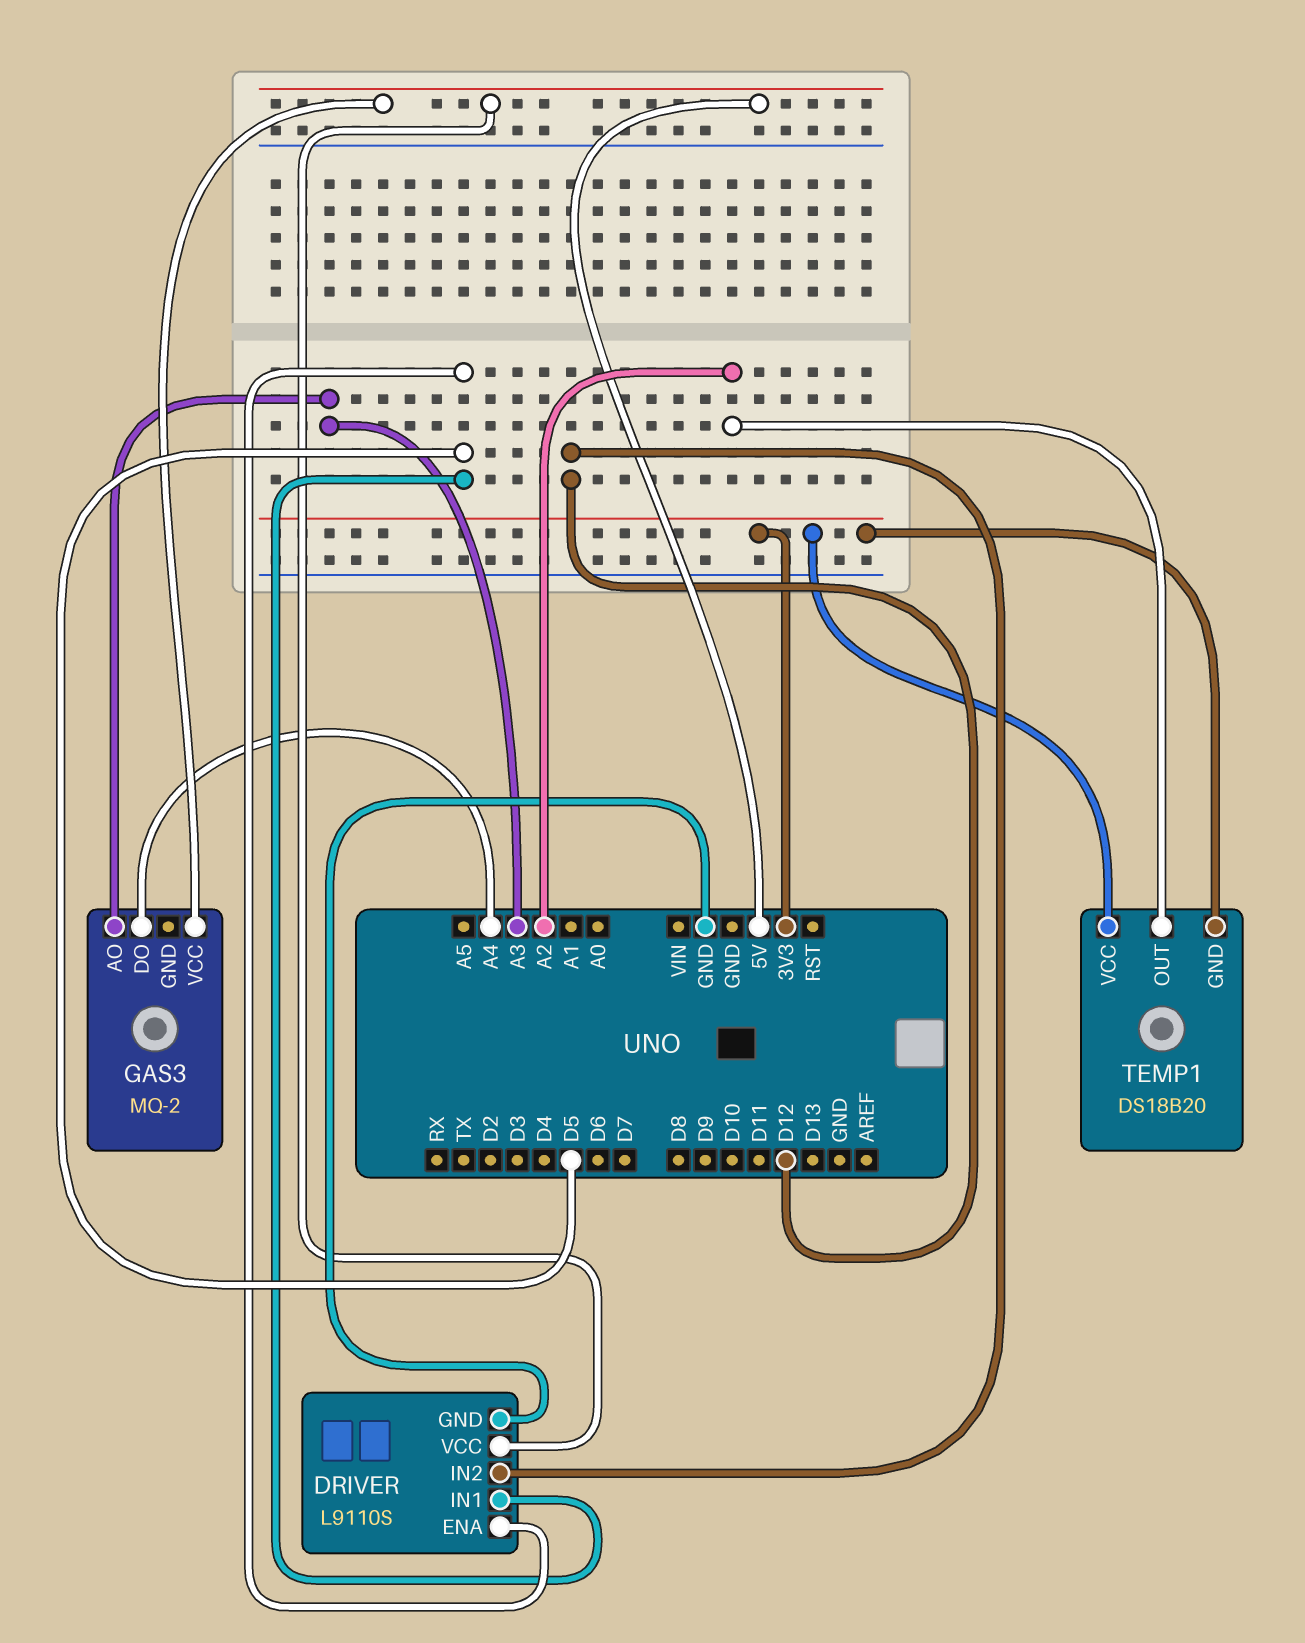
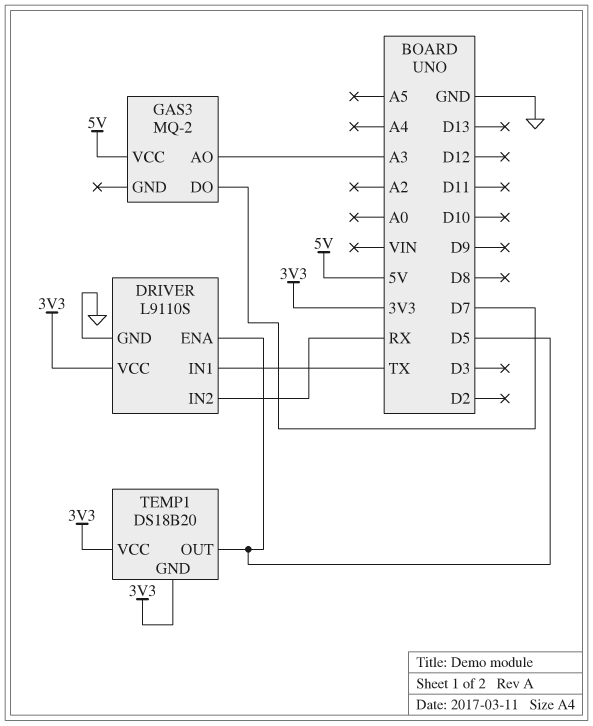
DRIVER pin IN1: D5 -> TX
DRIVER pin IN2: D12 -> RX
DRIVER pin VCC: 5V -> 3V3
GAS3 pin DO: A4 -> D7
TEMP1 pin OUT: A2 -> D5

